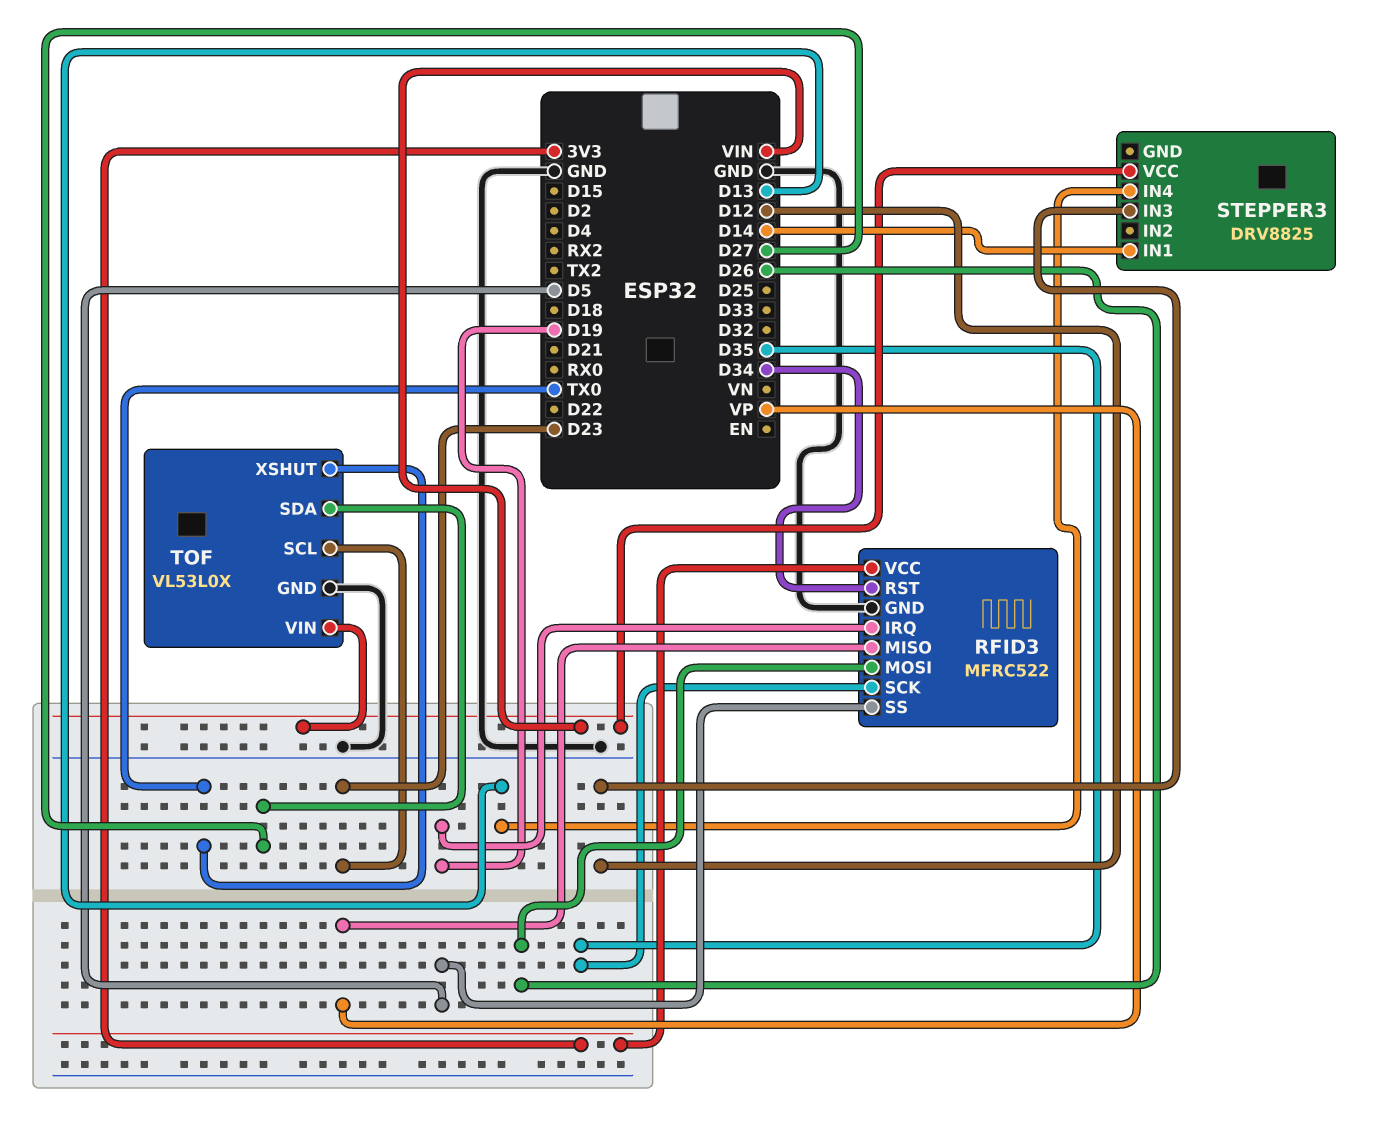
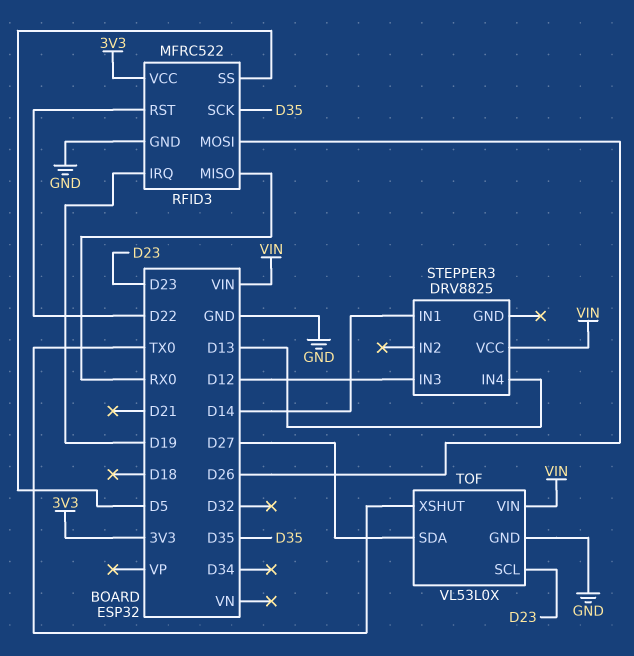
RFID3 pin MISO: VP -> RX0
RFID3 pin RST: D34 -> D22

